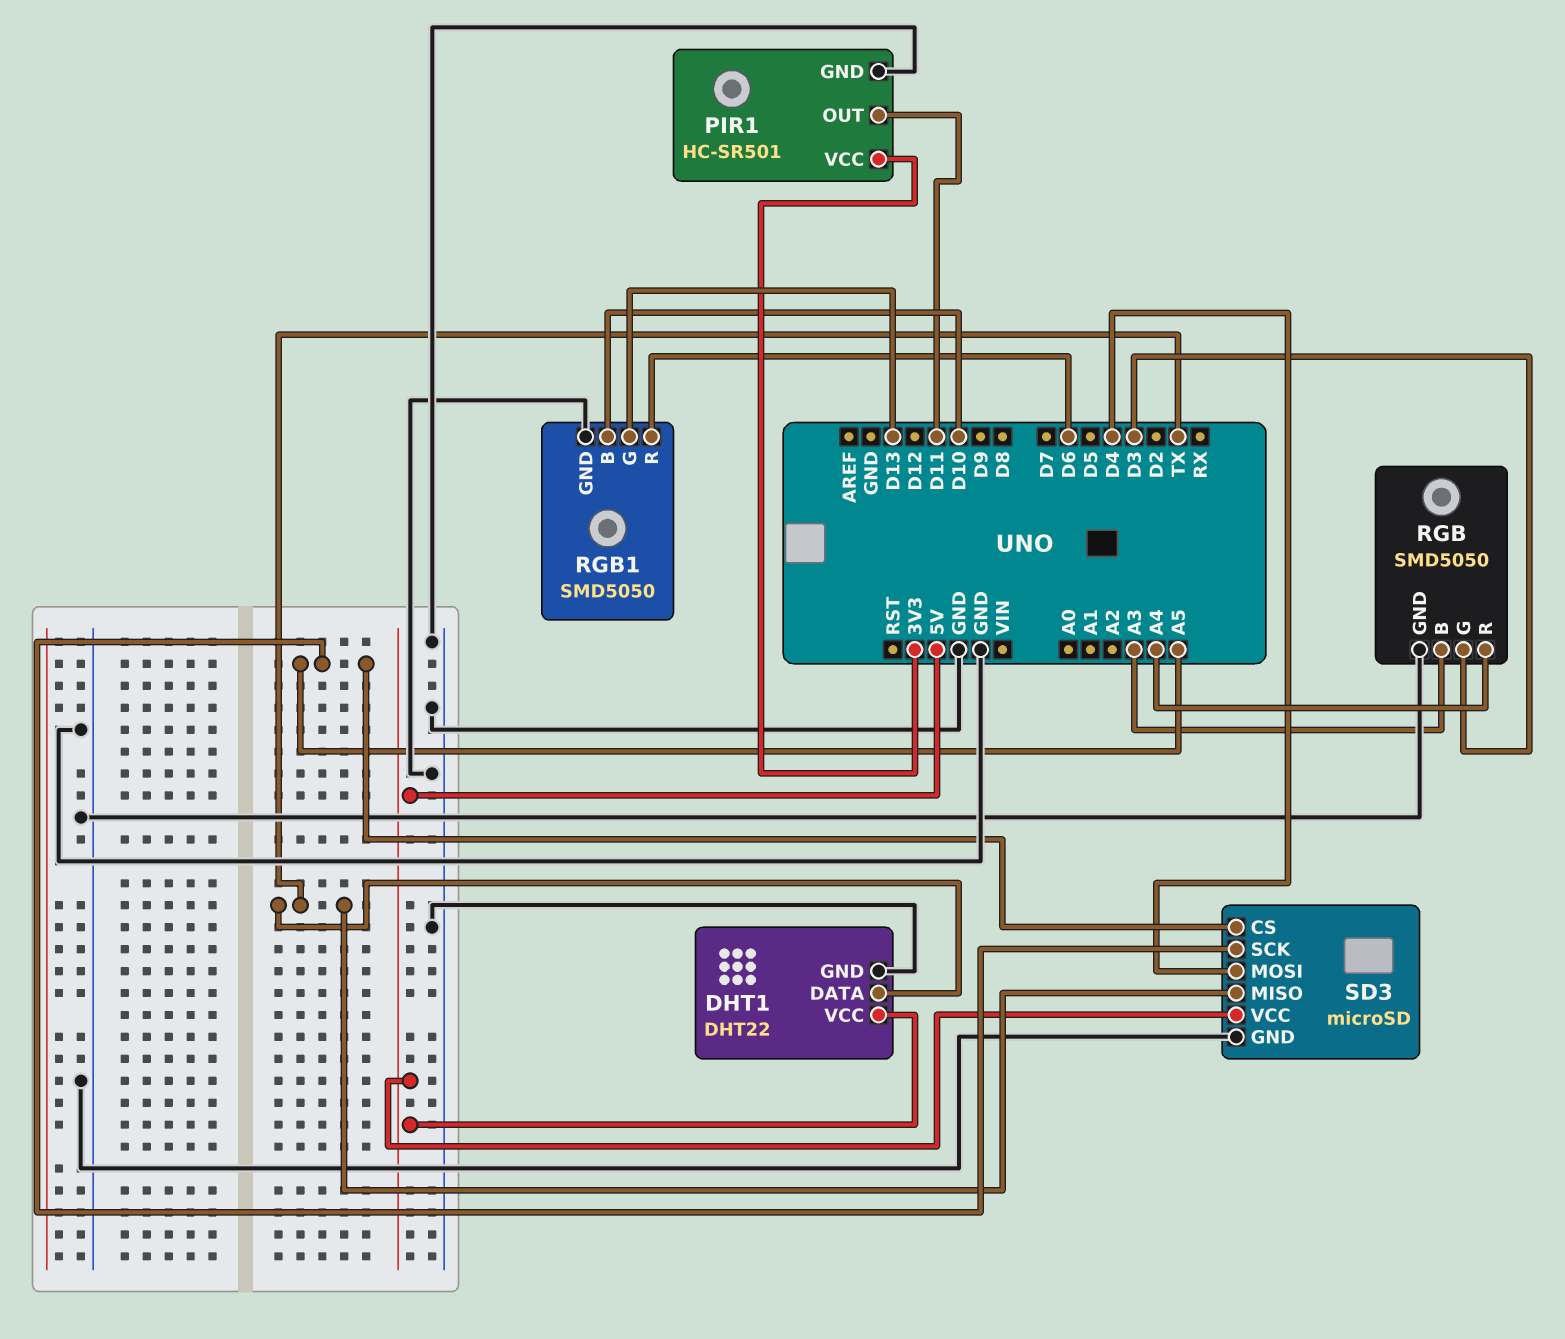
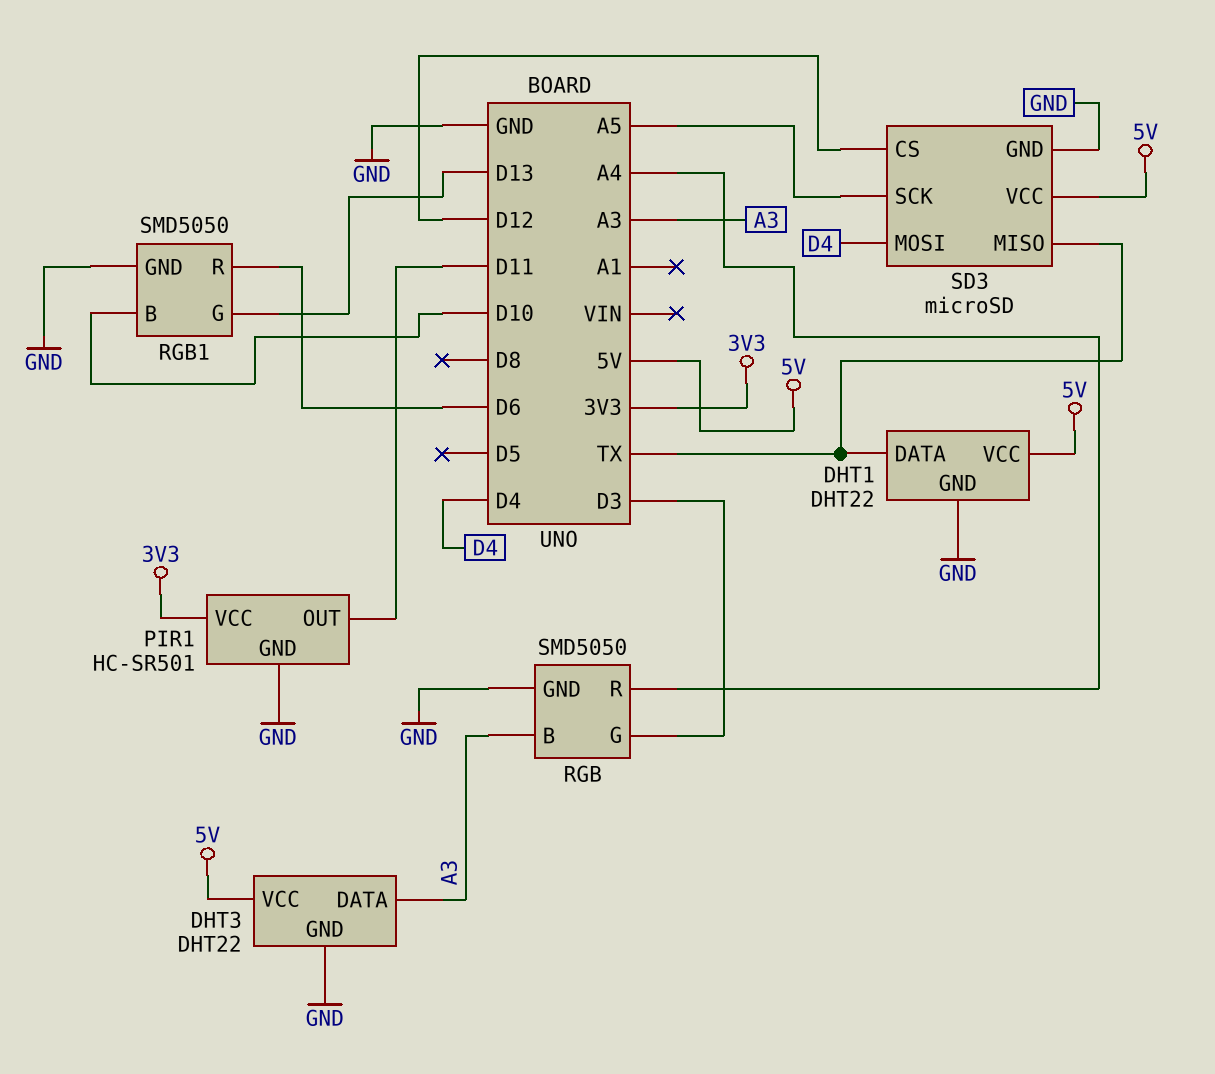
DHT3: none -> DHT22
DHT3 pin DATA: none -> A3
DHT3 pin GND: none -> GND
DHT3 pin VCC: none -> 5V
SD3 pin CS: A5 -> D12

